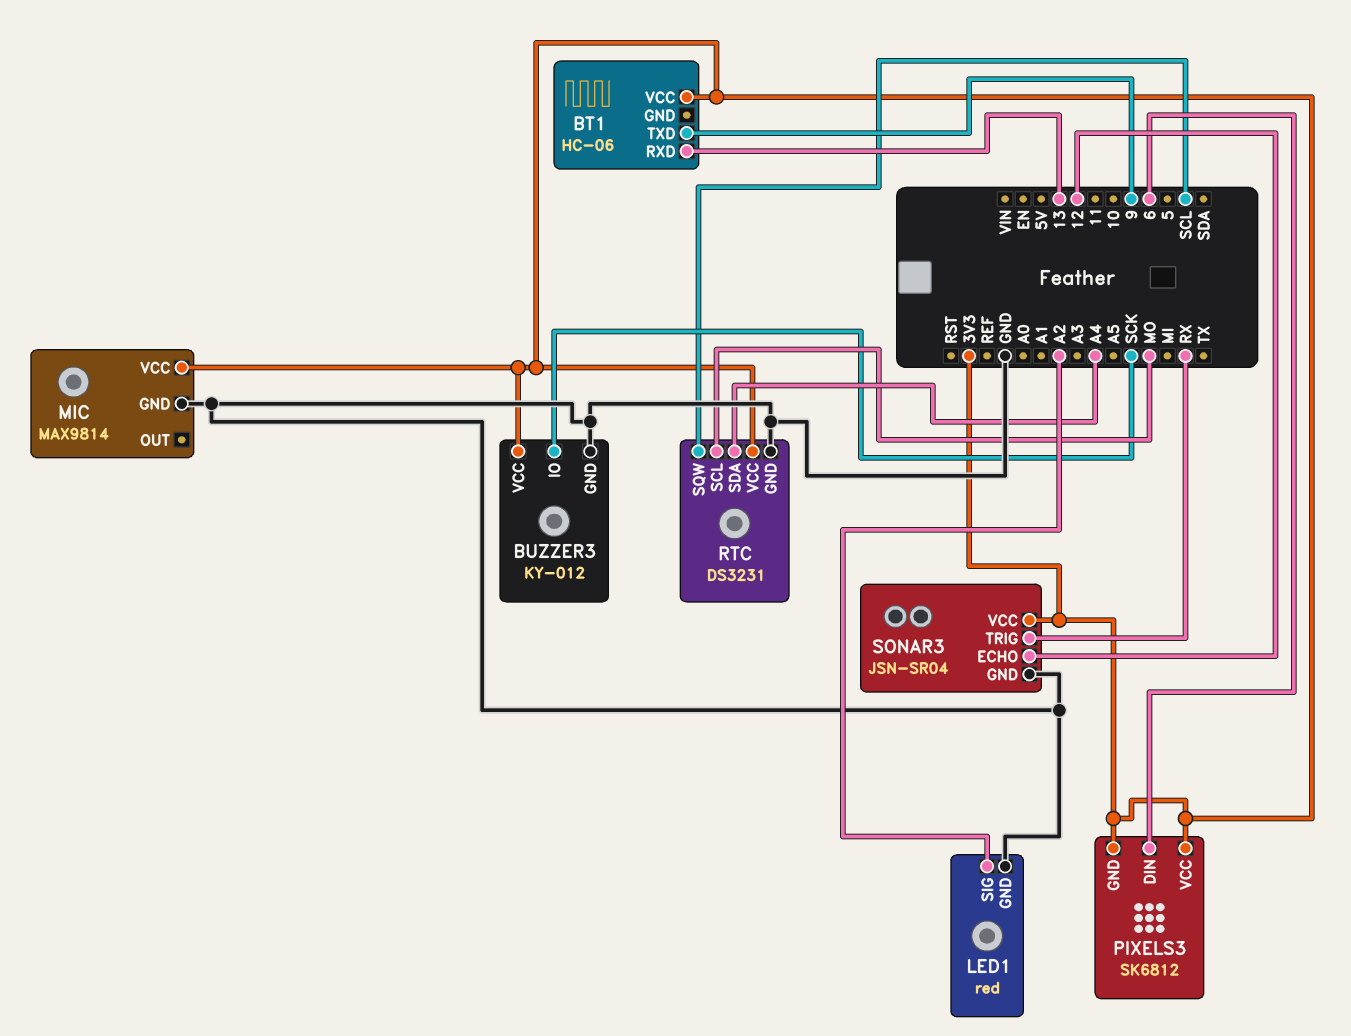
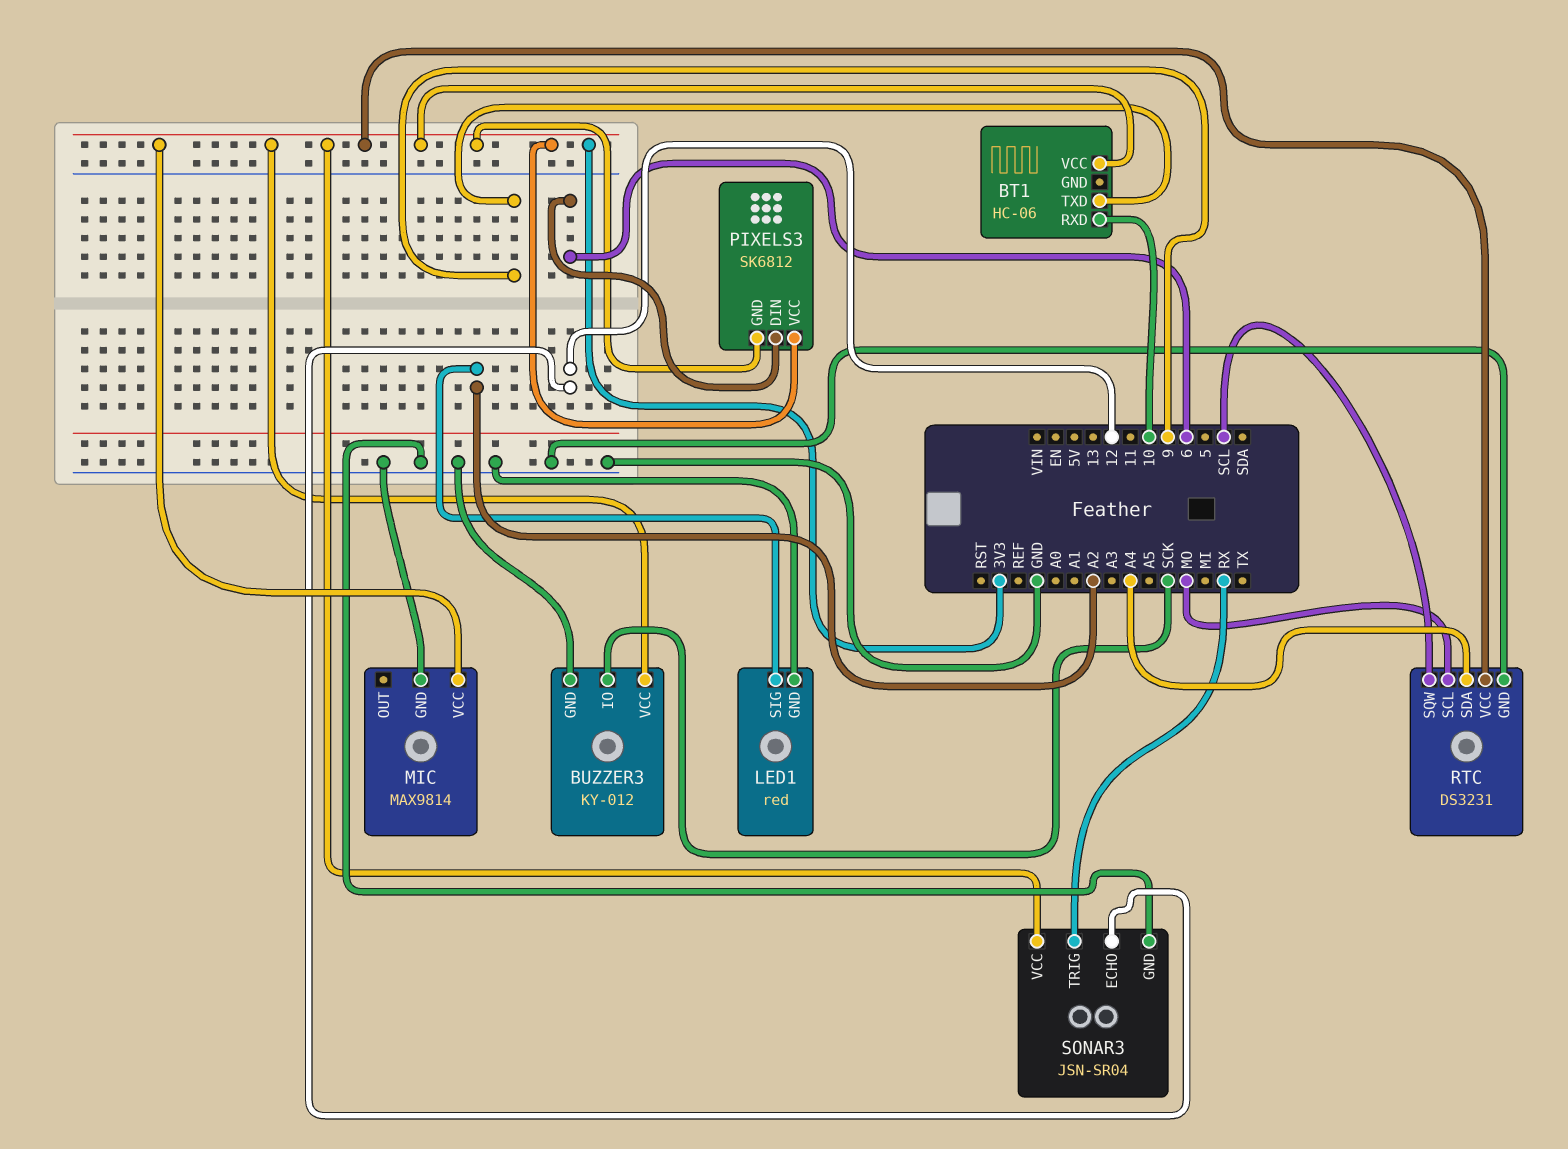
BT1 pin RXD: 13 -> 10

